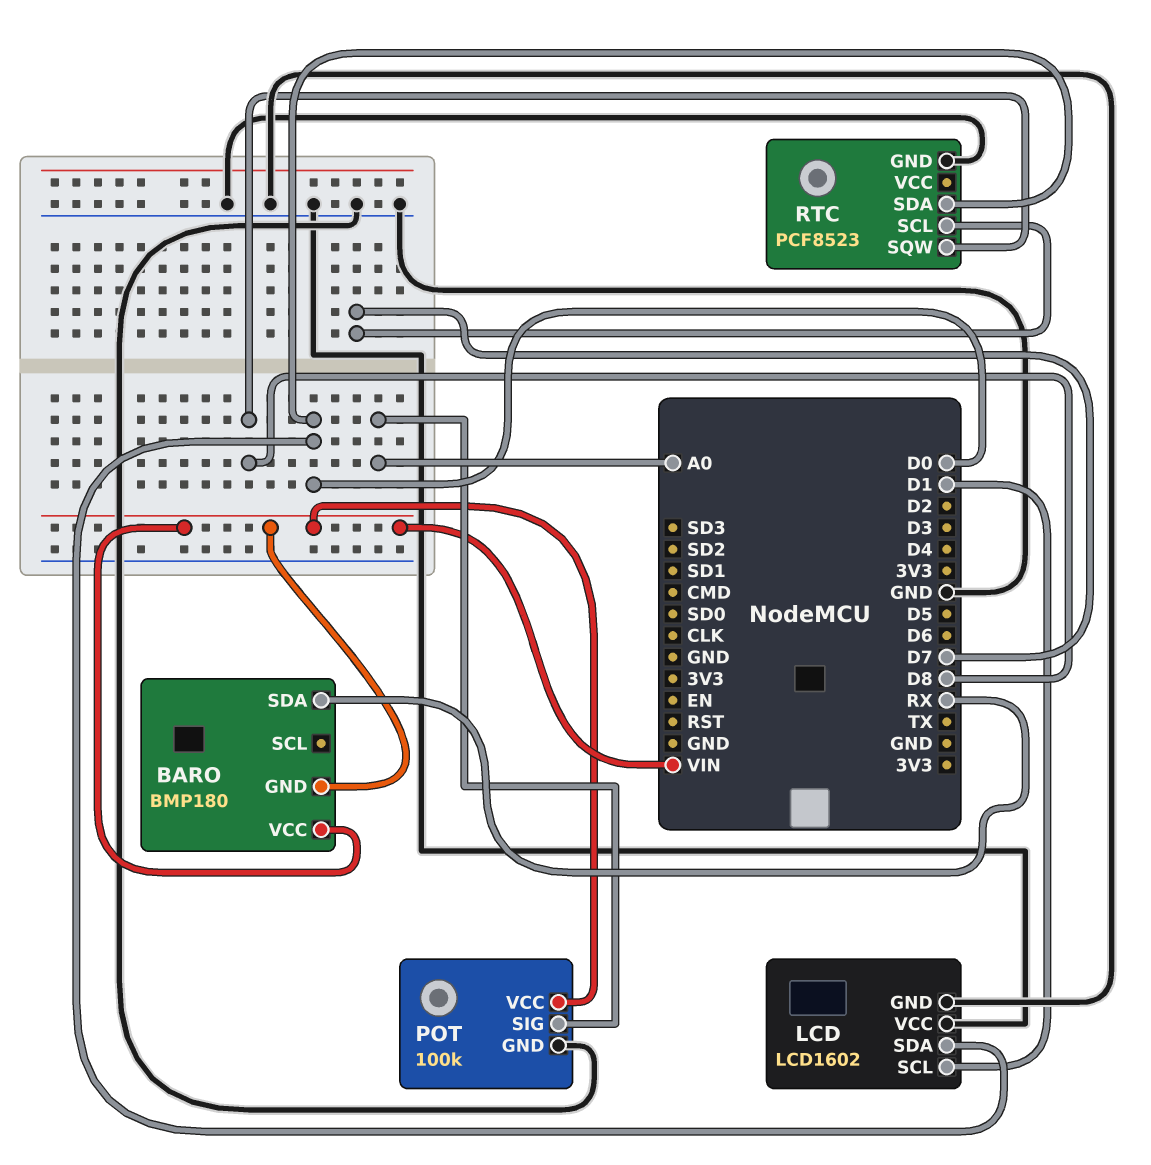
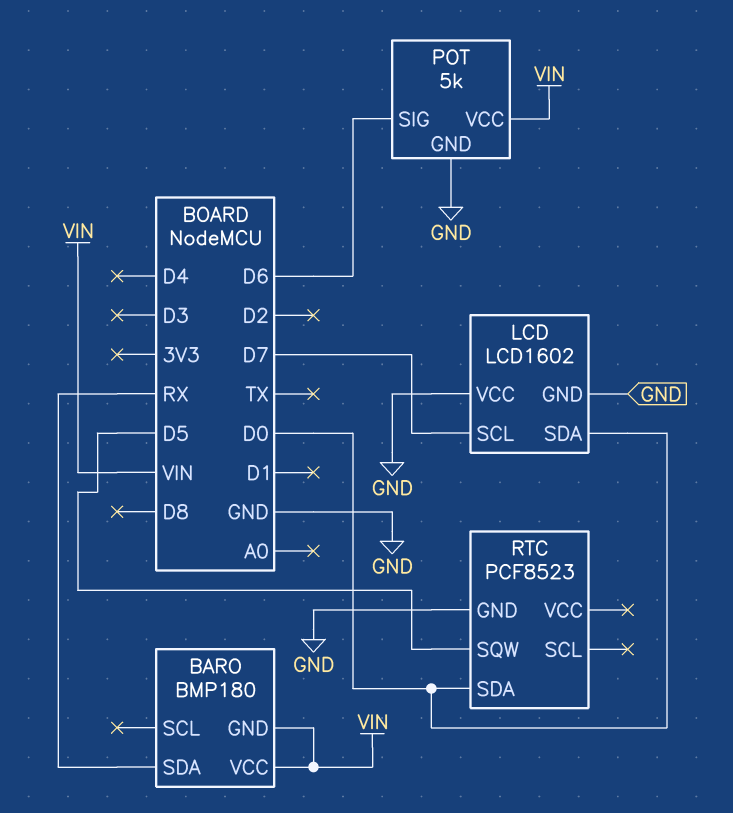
LCD pin SCL: D1 -> D7
POT: 100k -> 5k
POT pin SIG: A0 -> D6
RTC pin SCL: D7 -> none
RTC pin SQW: D8 -> D5

